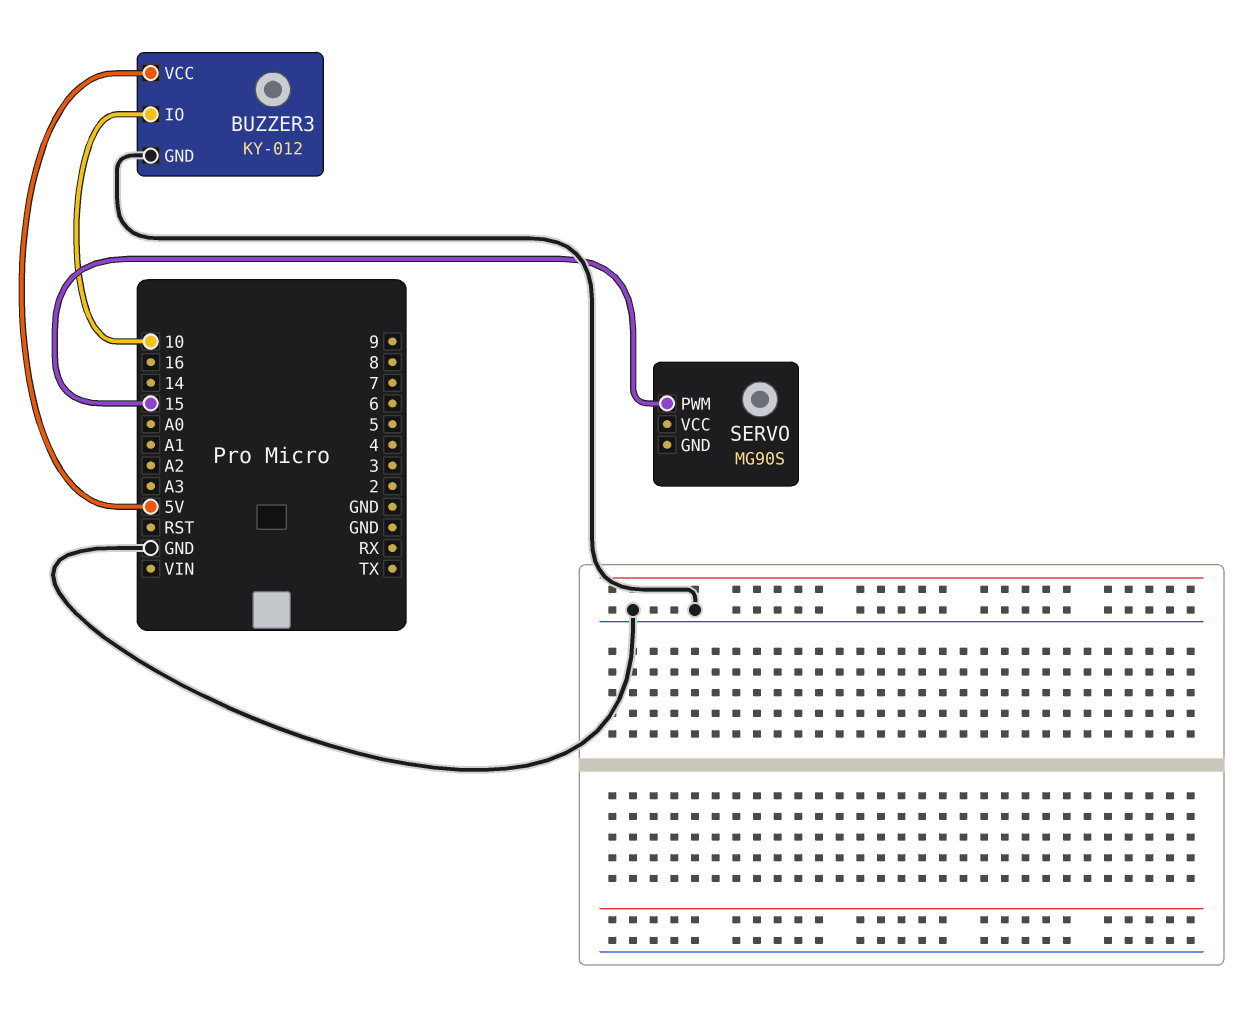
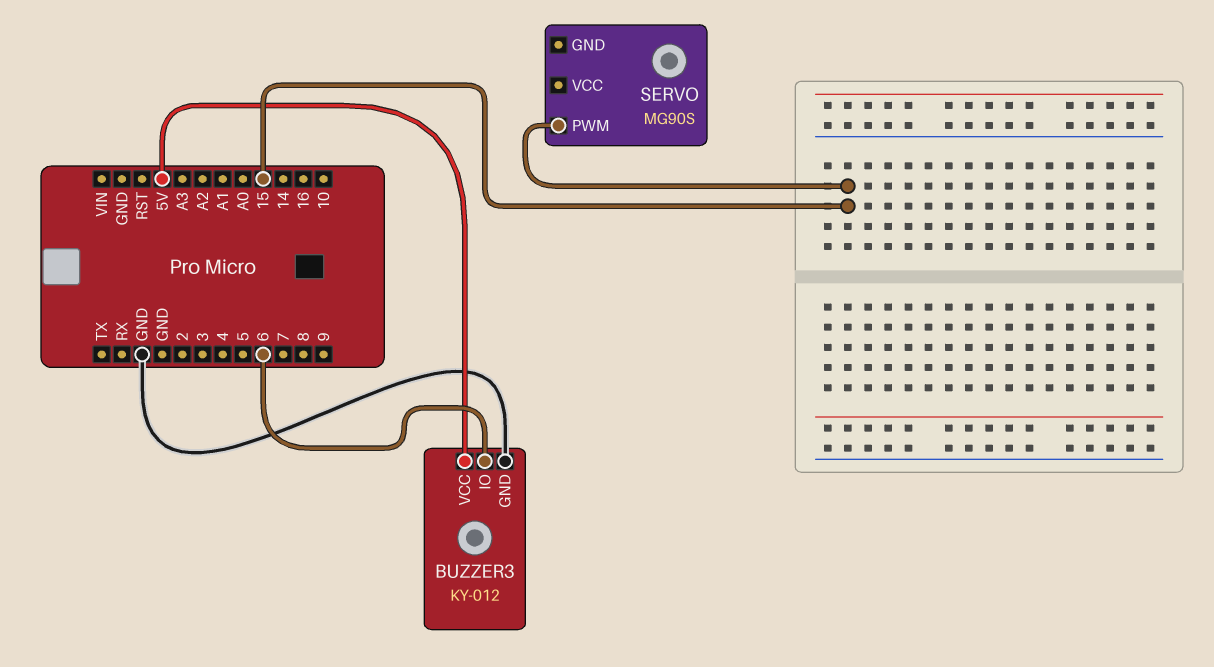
BUZZER3 pin IO: 10 -> 6

